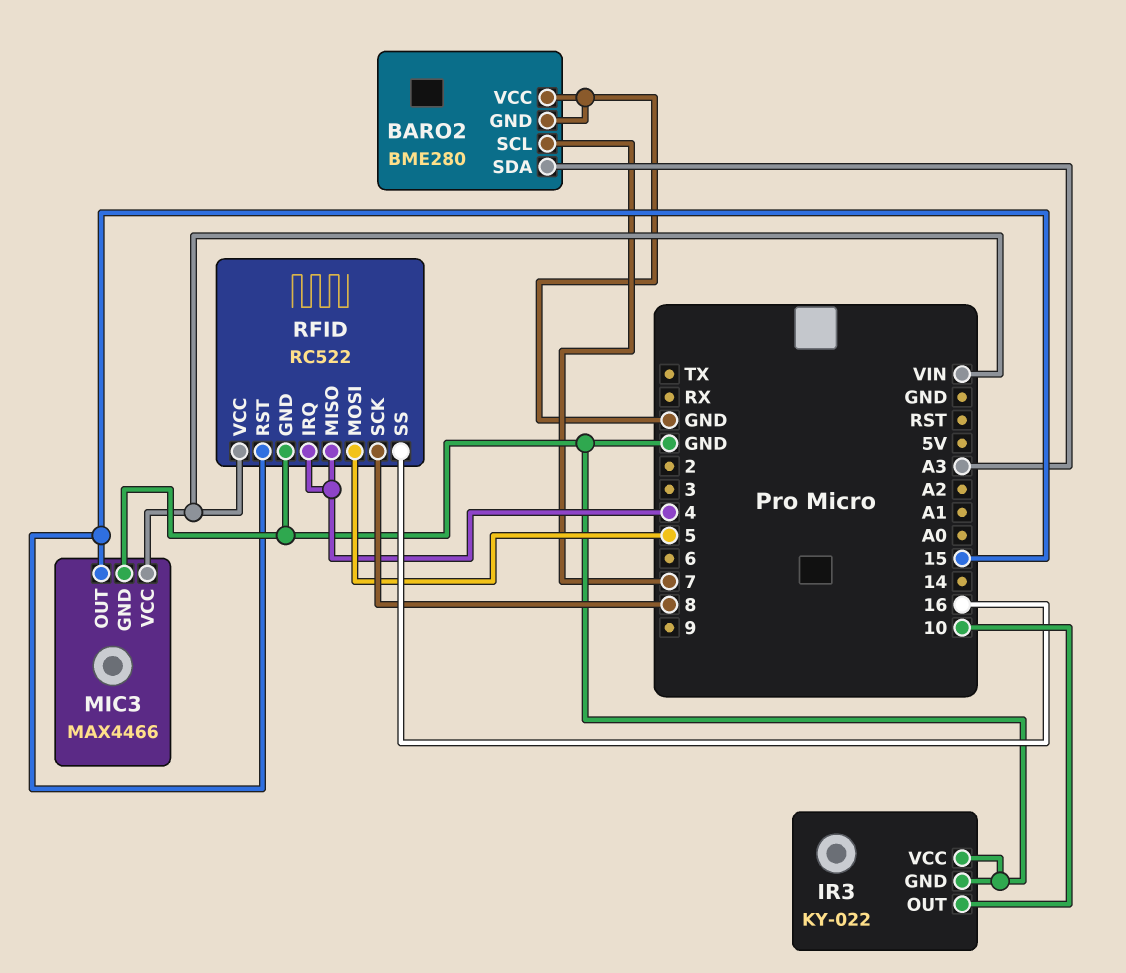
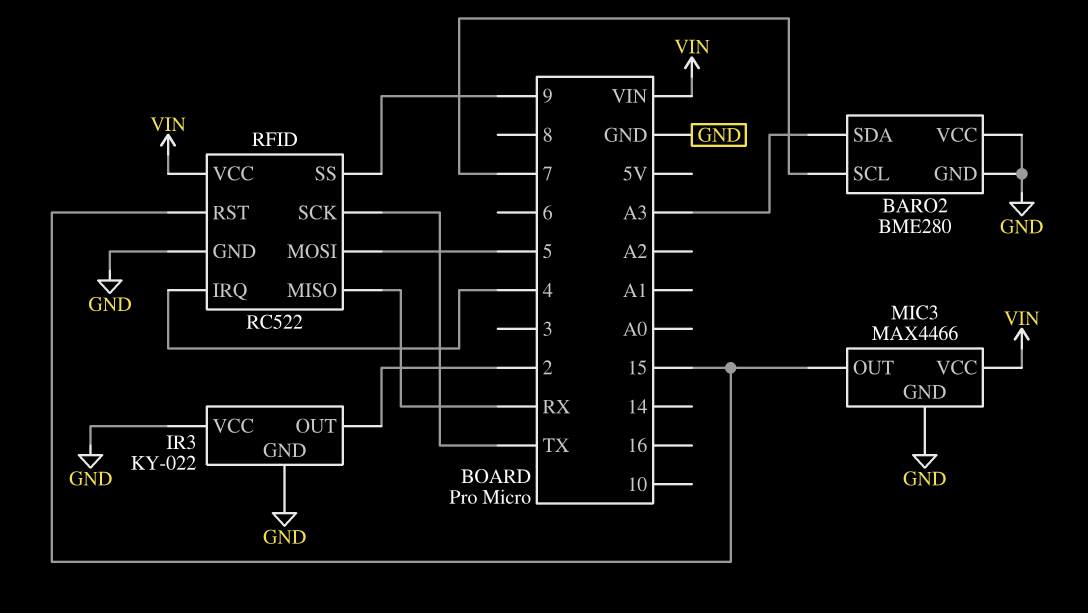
IR3 pin OUT: 10 -> 2
RFID pin MISO: 4 -> RX
RFID pin SCK: 8 -> TX
RFID pin SS: 16 -> 9

